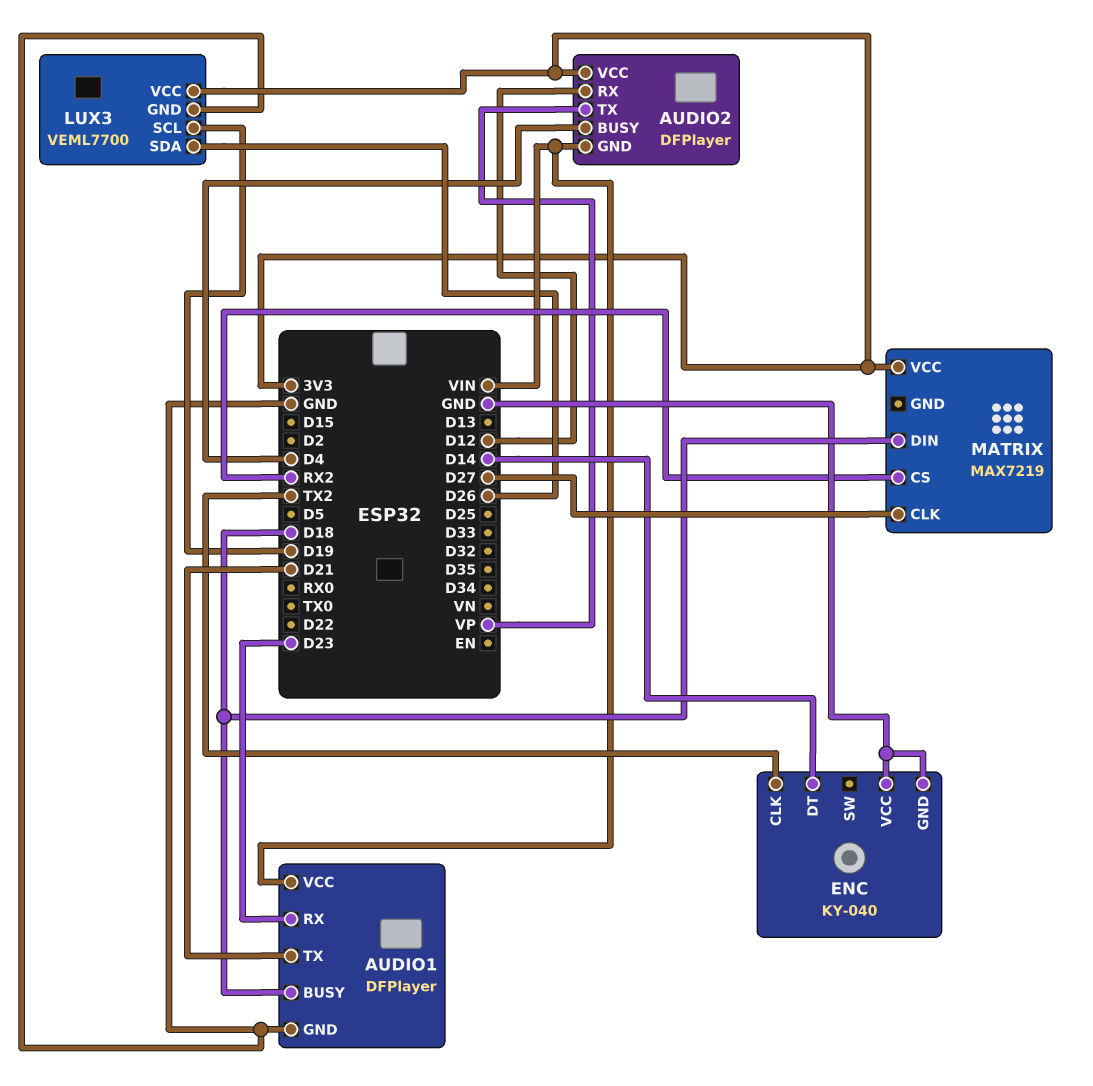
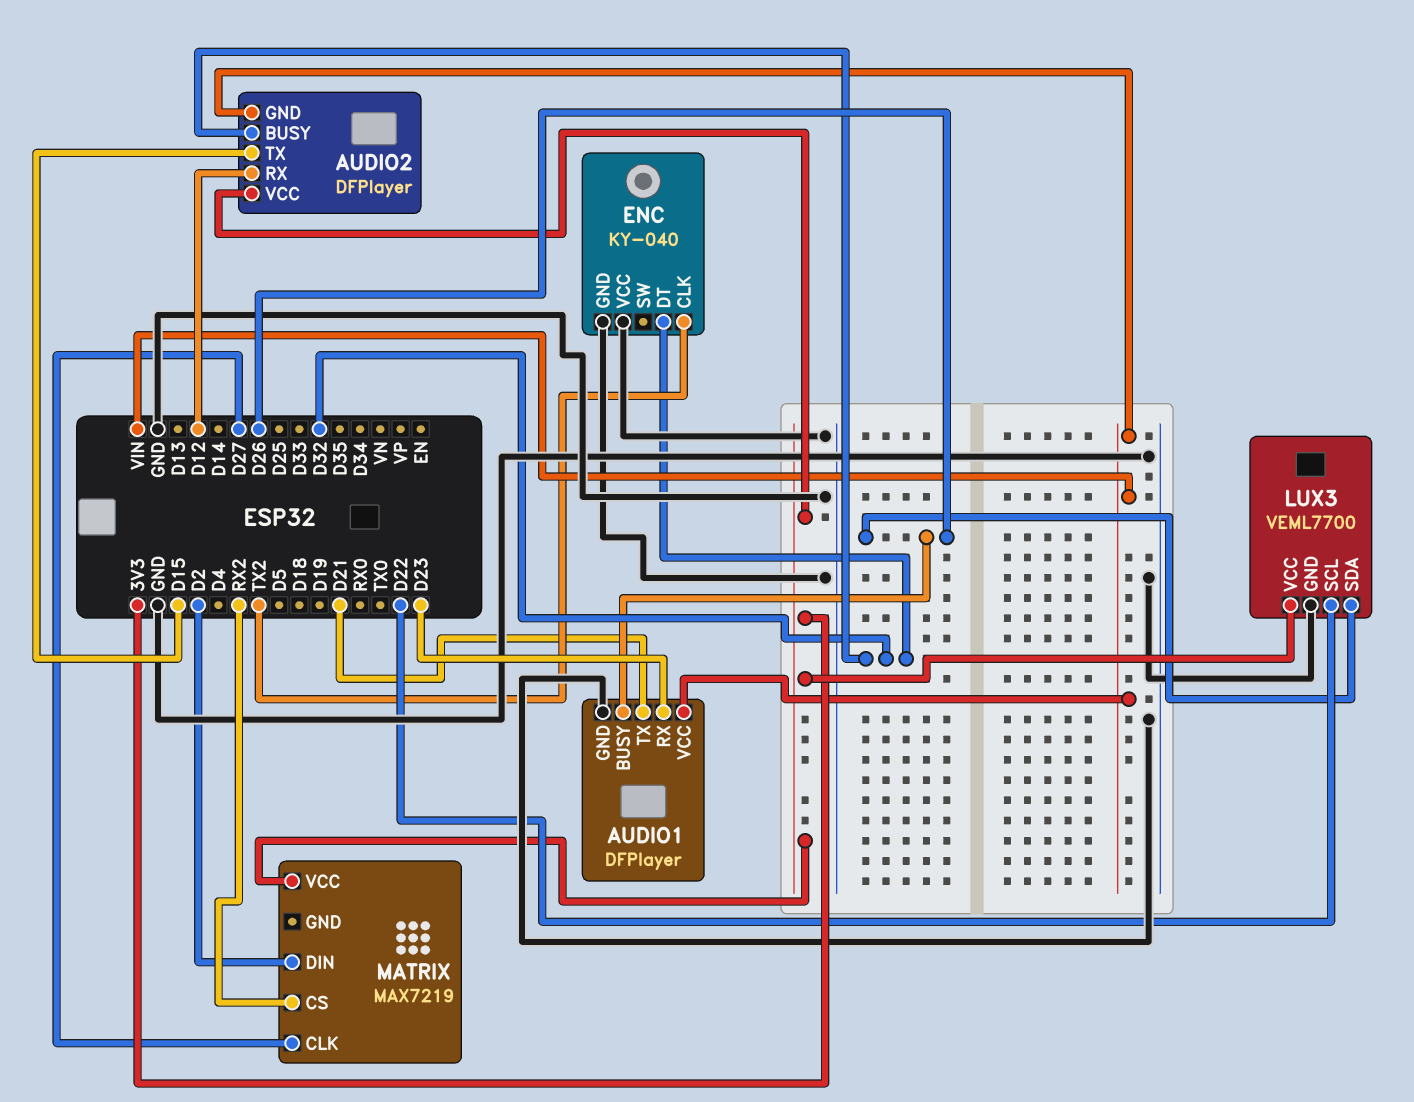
AUDIO1 pin BUSY: D18 -> D26
AUDIO2 pin BUSY: D4 -> D32
AUDIO2 pin TX: VP -> D15
ENC pin DT: D14 -> D32
LUX3 pin SCL: D19 -> D22
MATRIX pin DIN: D18 -> D2

